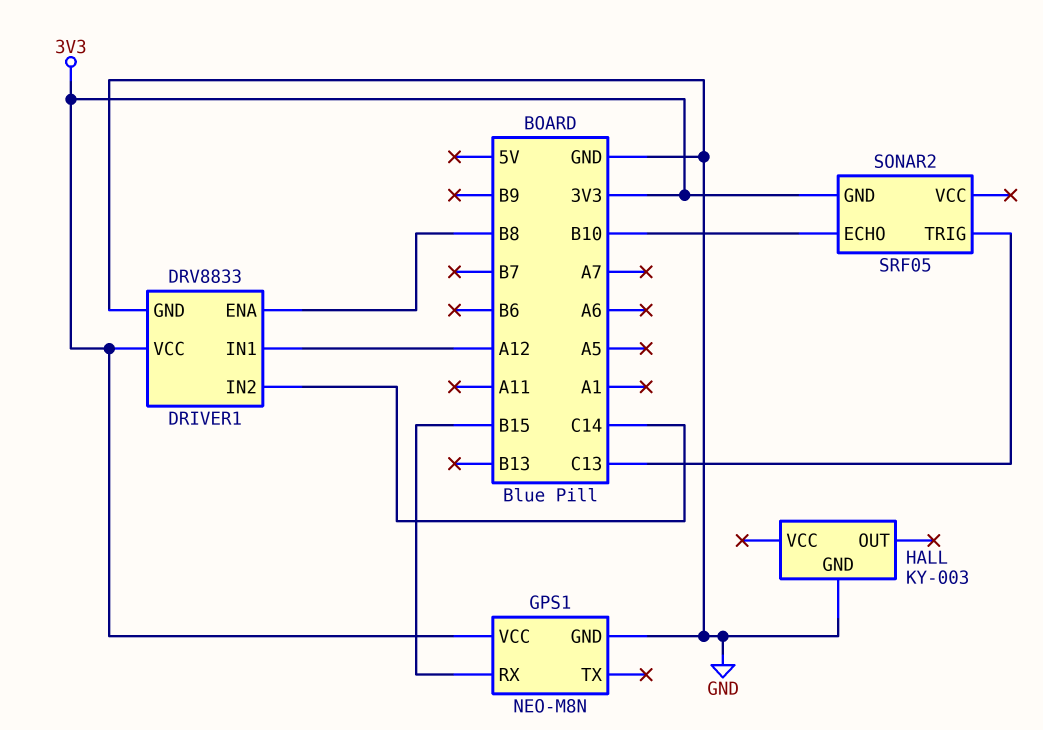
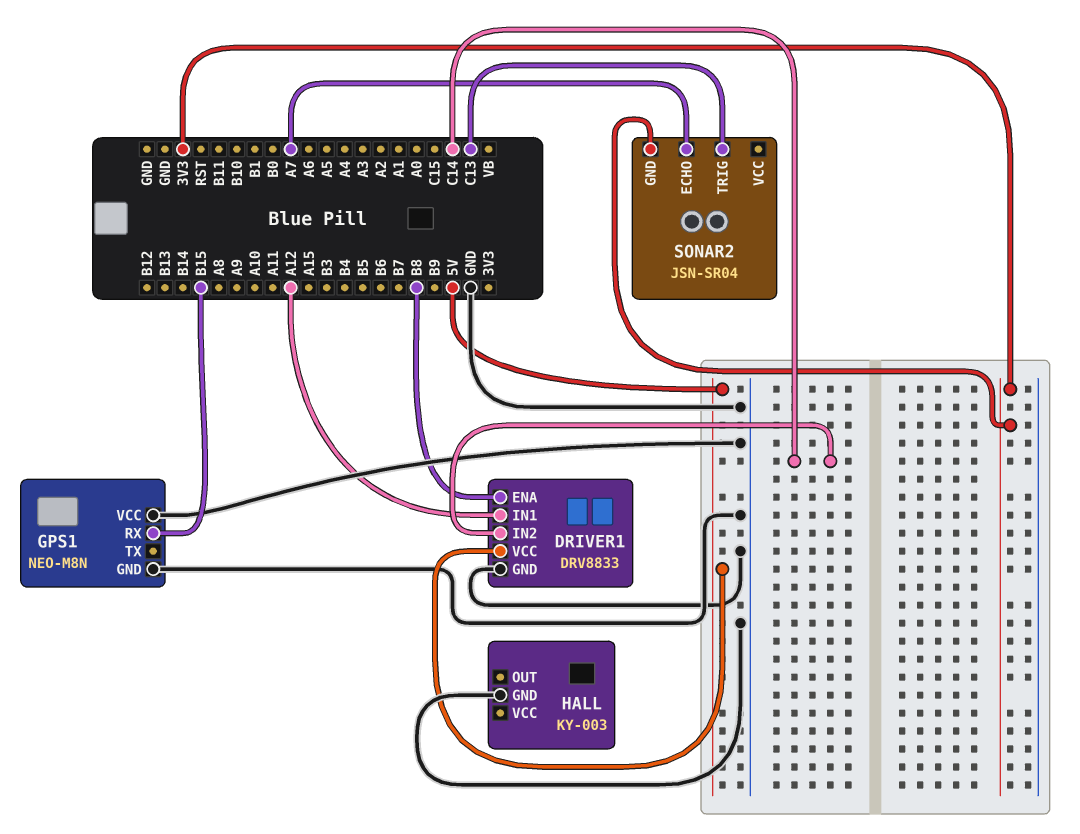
DRIVER1 pin VCC: 3V3 -> 5V
GPS1 pin VCC: 3V3 -> GND
SONAR2: SRF05 -> JSN-SR04
SONAR2 pin ECHO: B10 -> A7

